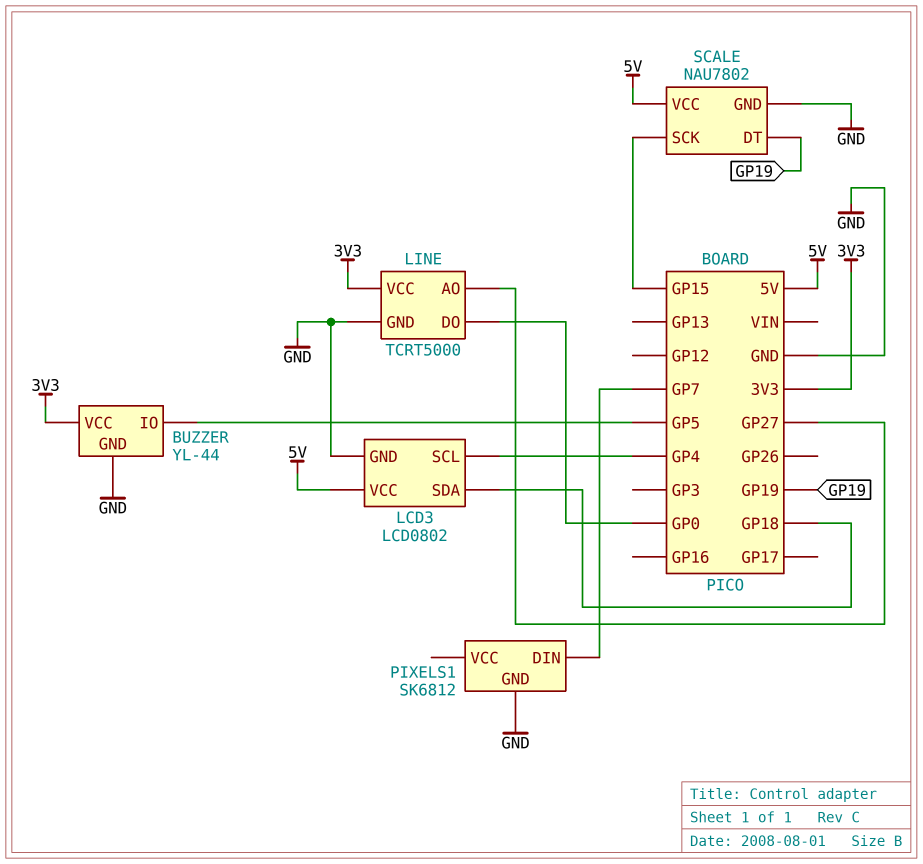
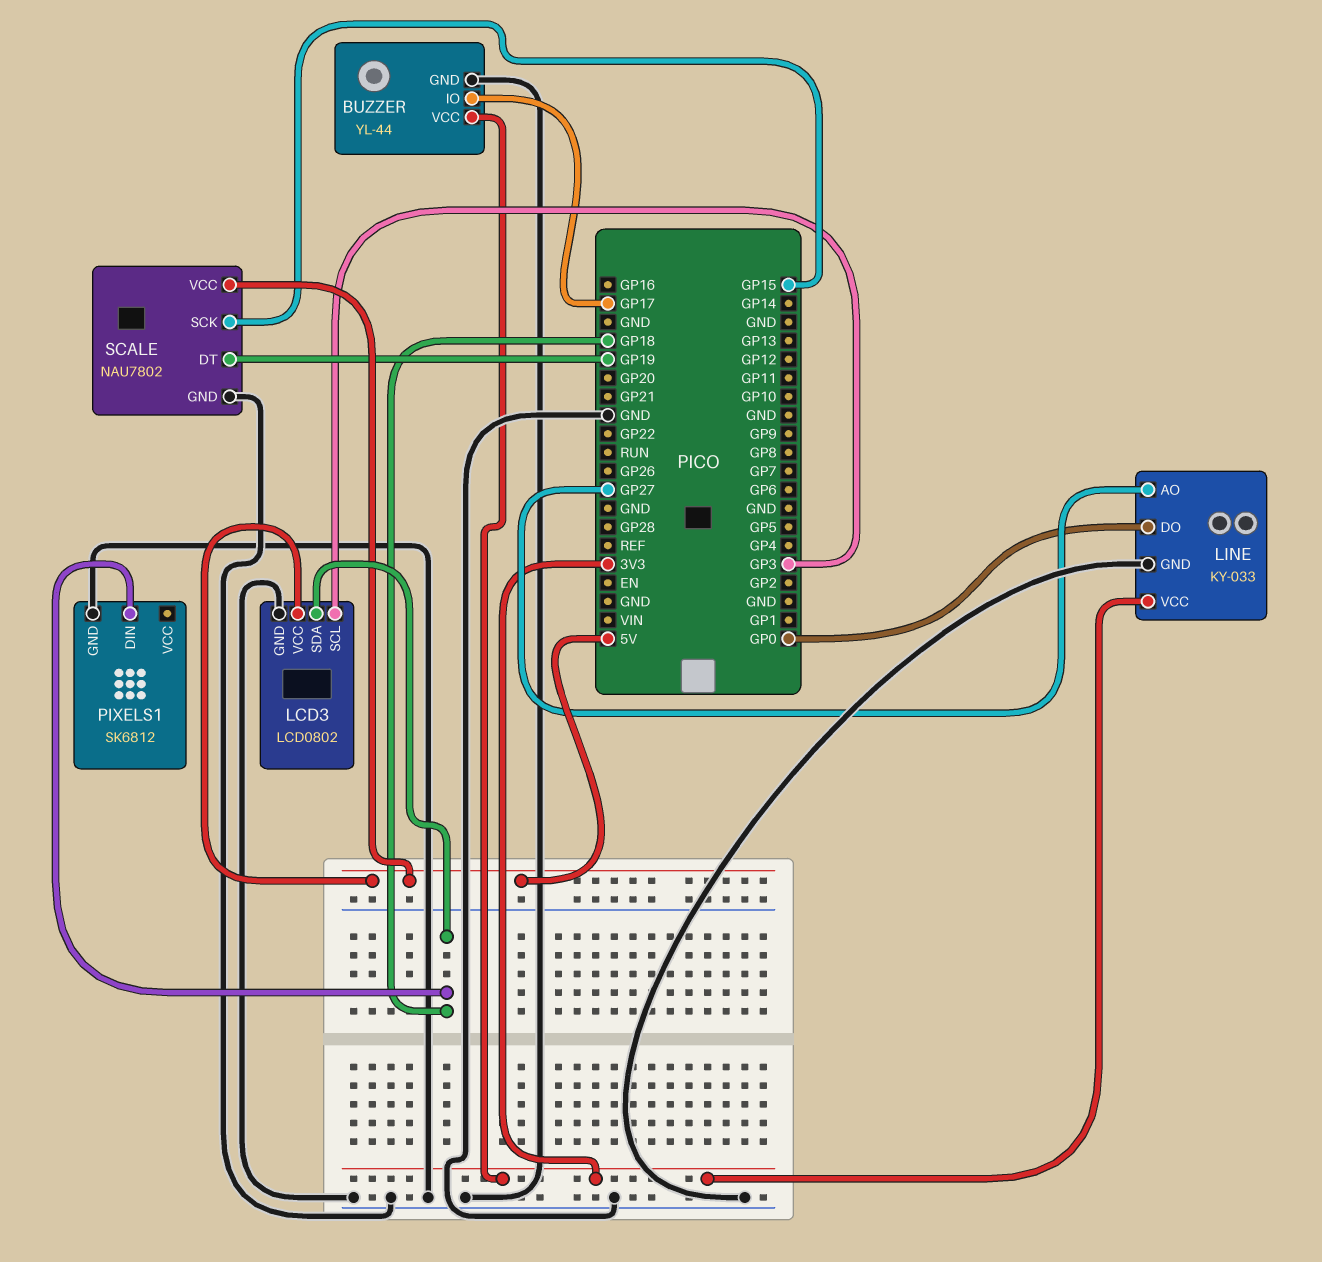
BUZZER pin IO: GP5 -> GP17
LCD3 pin SCL: GP4 -> GP3
LINE: TCRT5000 -> KY-033
PIXELS1 pin DIN: GP7 -> GP18

